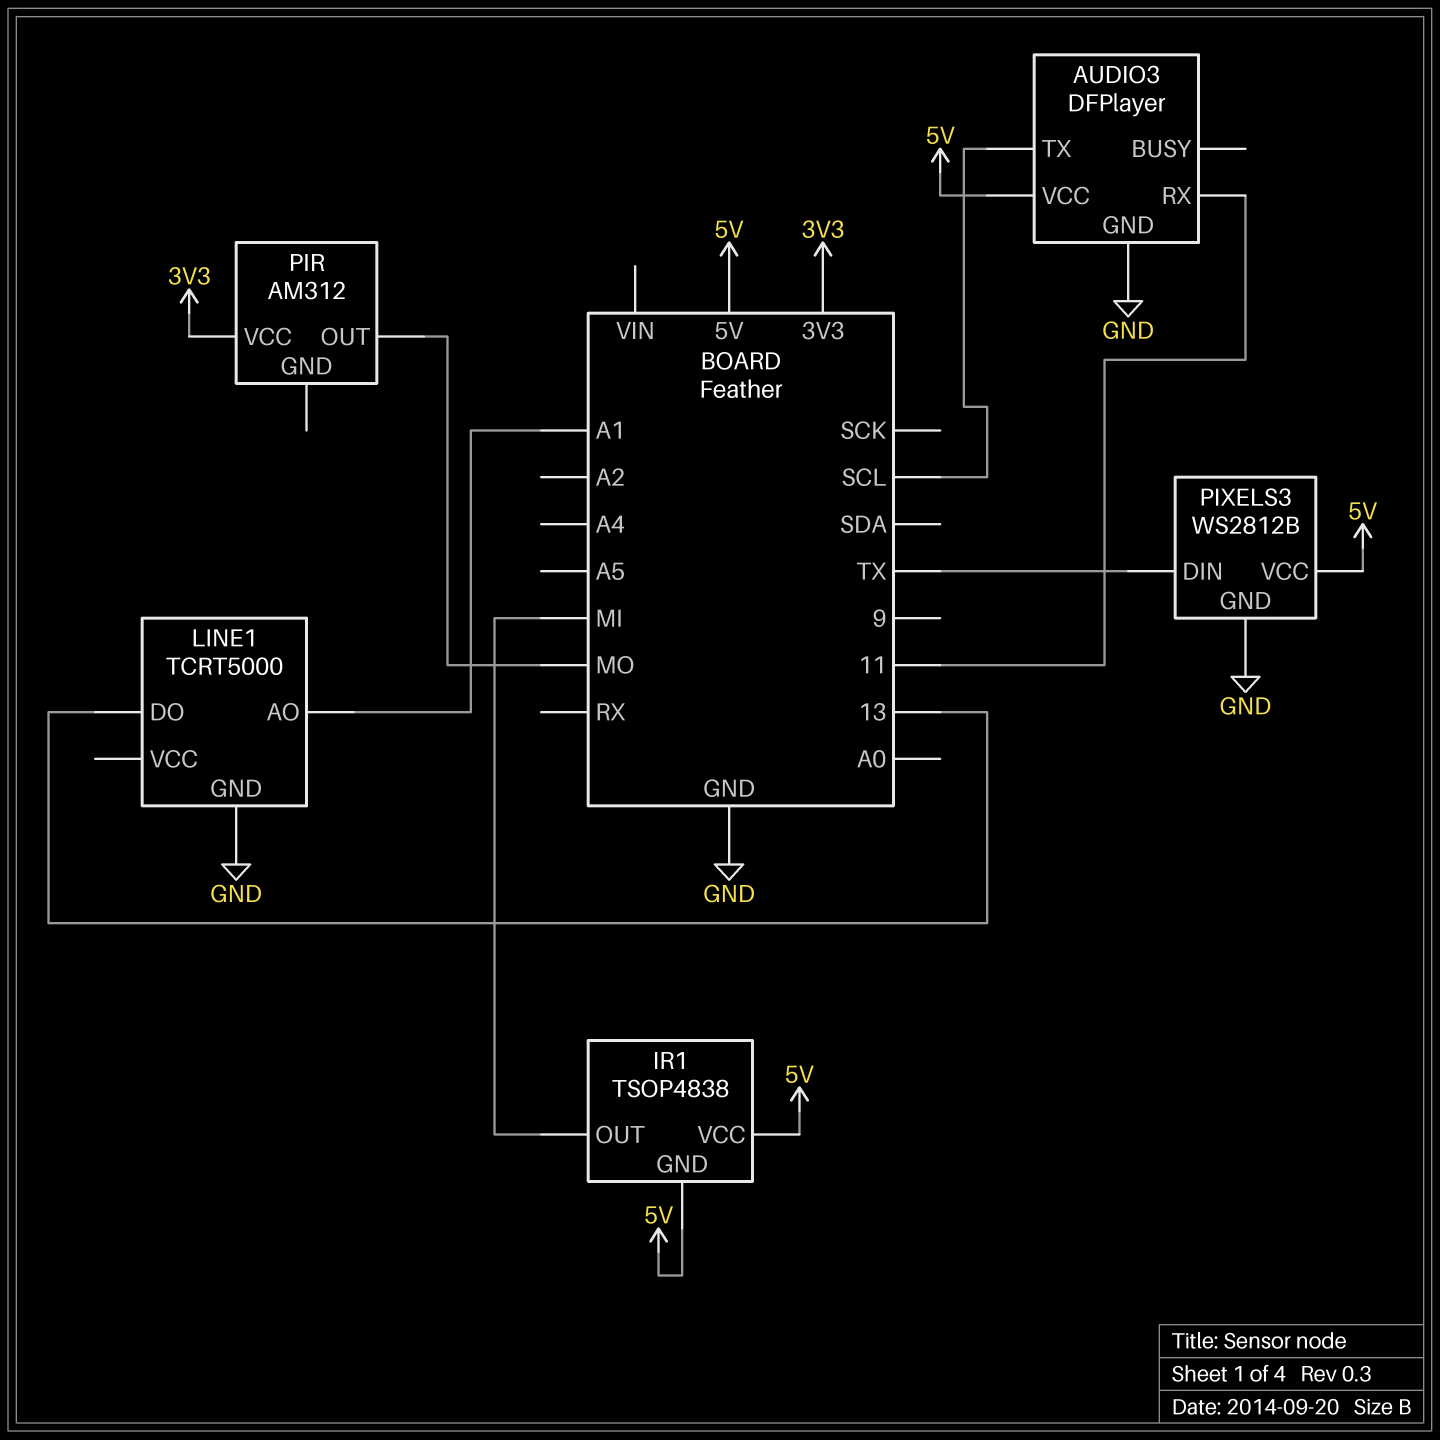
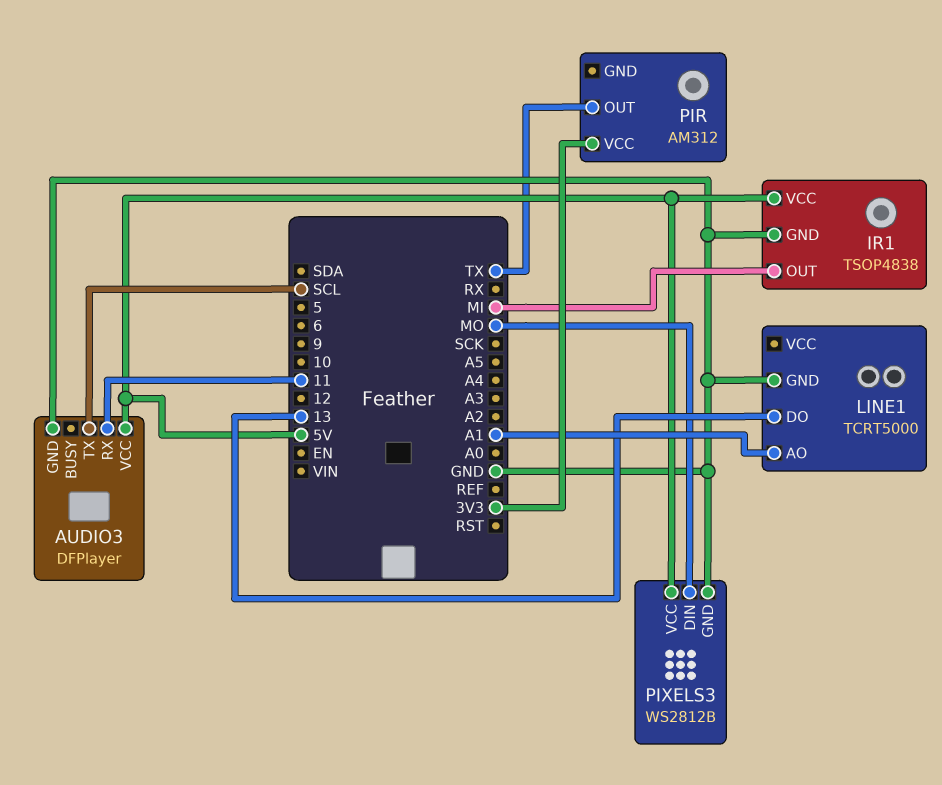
IR1 pin GND: 5V -> GND
PIR pin OUT: MO -> TX
PIXELS3 pin DIN: TX -> MO

